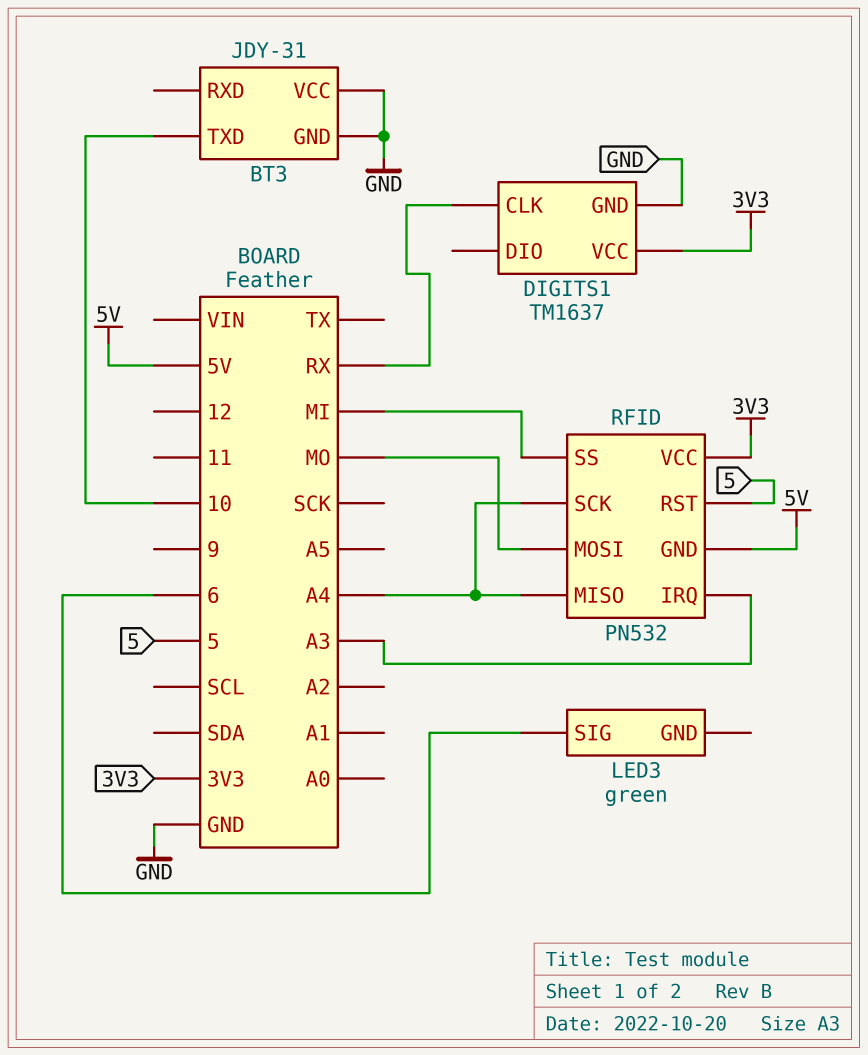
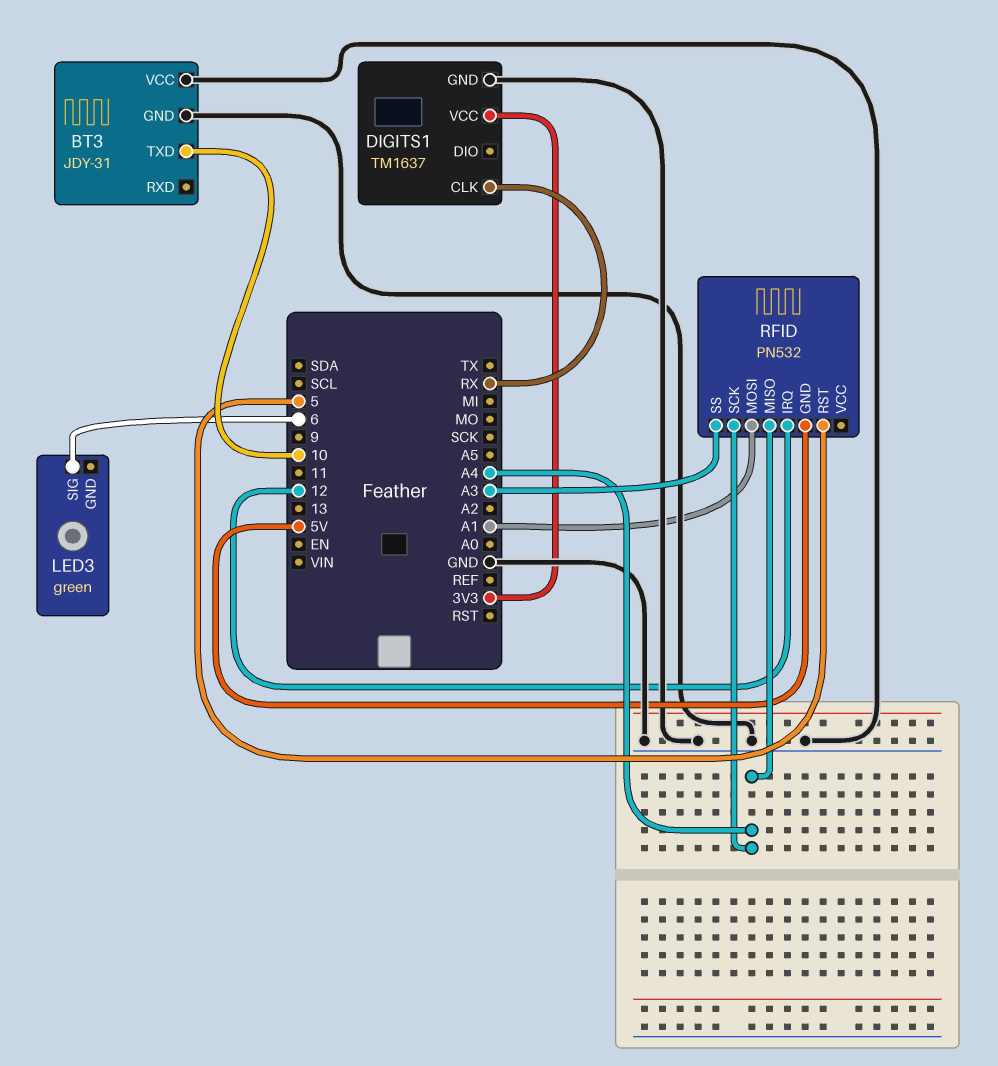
RFID pin IRQ: A3 -> 12
RFID pin MOSI: MO -> A1
RFID pin SS: MI -> A3
RFID pin VCC: 3V3 -> none

